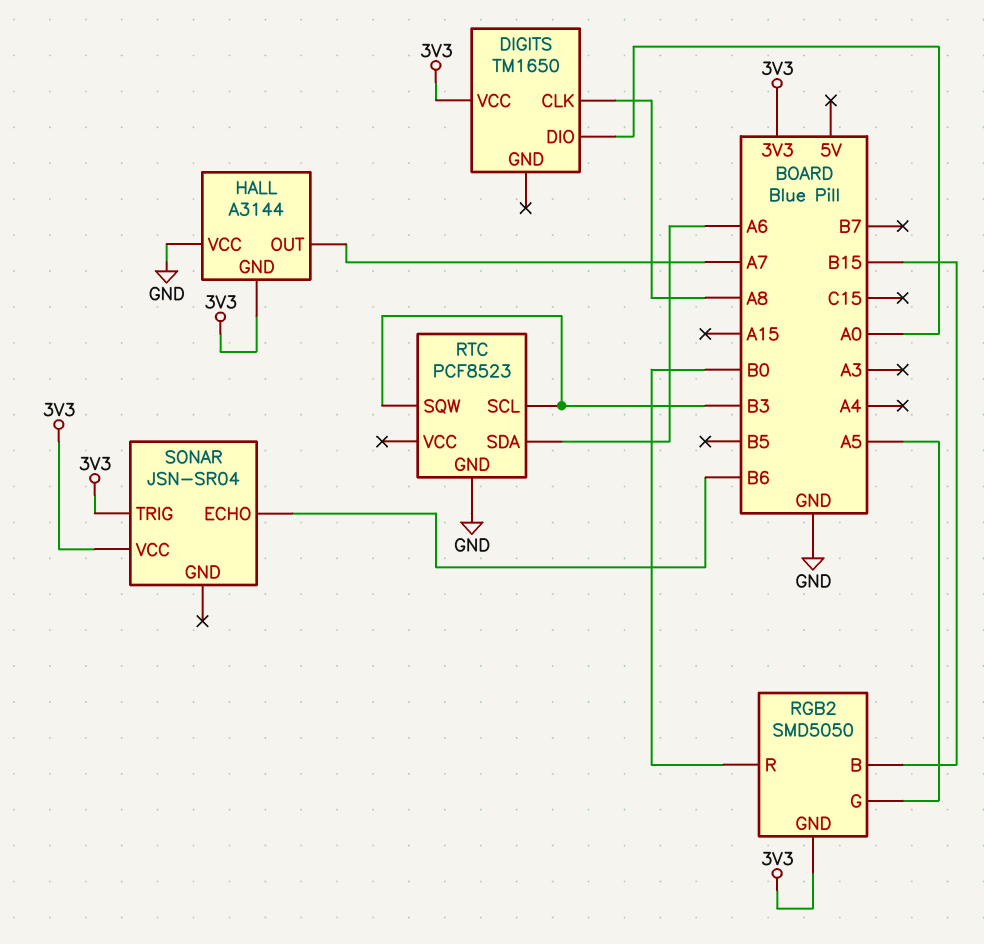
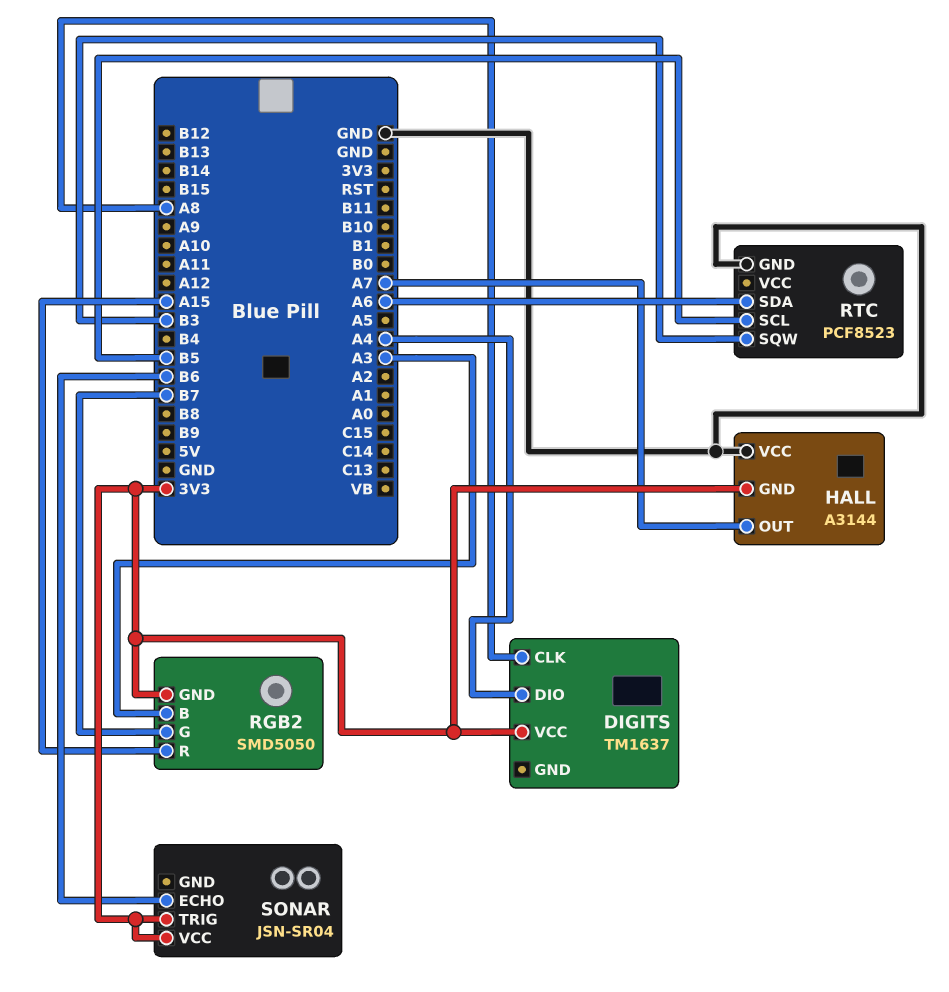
DIGITS: TM1650 -> TM1637
DIGITS pin DIO: A0 -> A4
RGB2 pin B: B15 -> A3
RGB2 pin G: A5 -> B7
RGB2 pin R: B0 -> A15
RTC pin SCL: B3 -> B5

